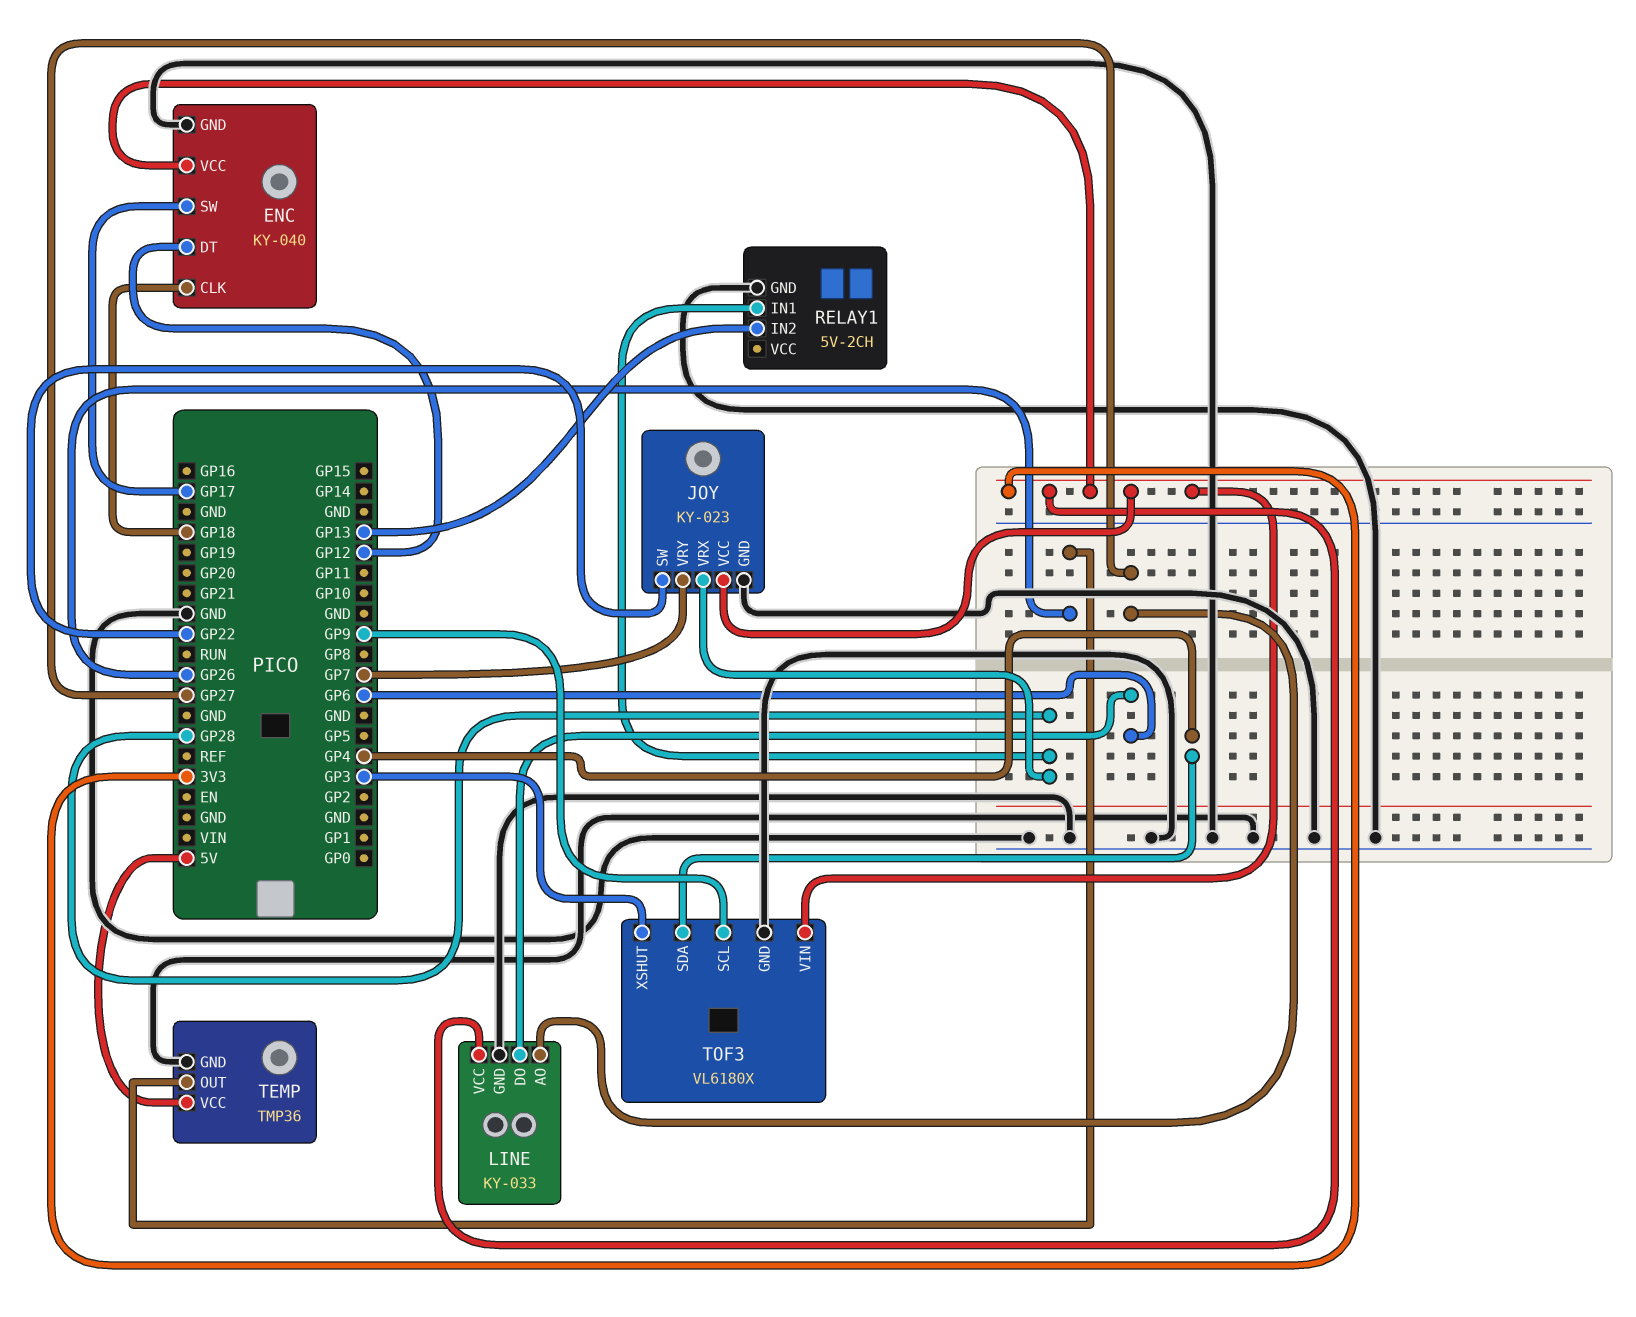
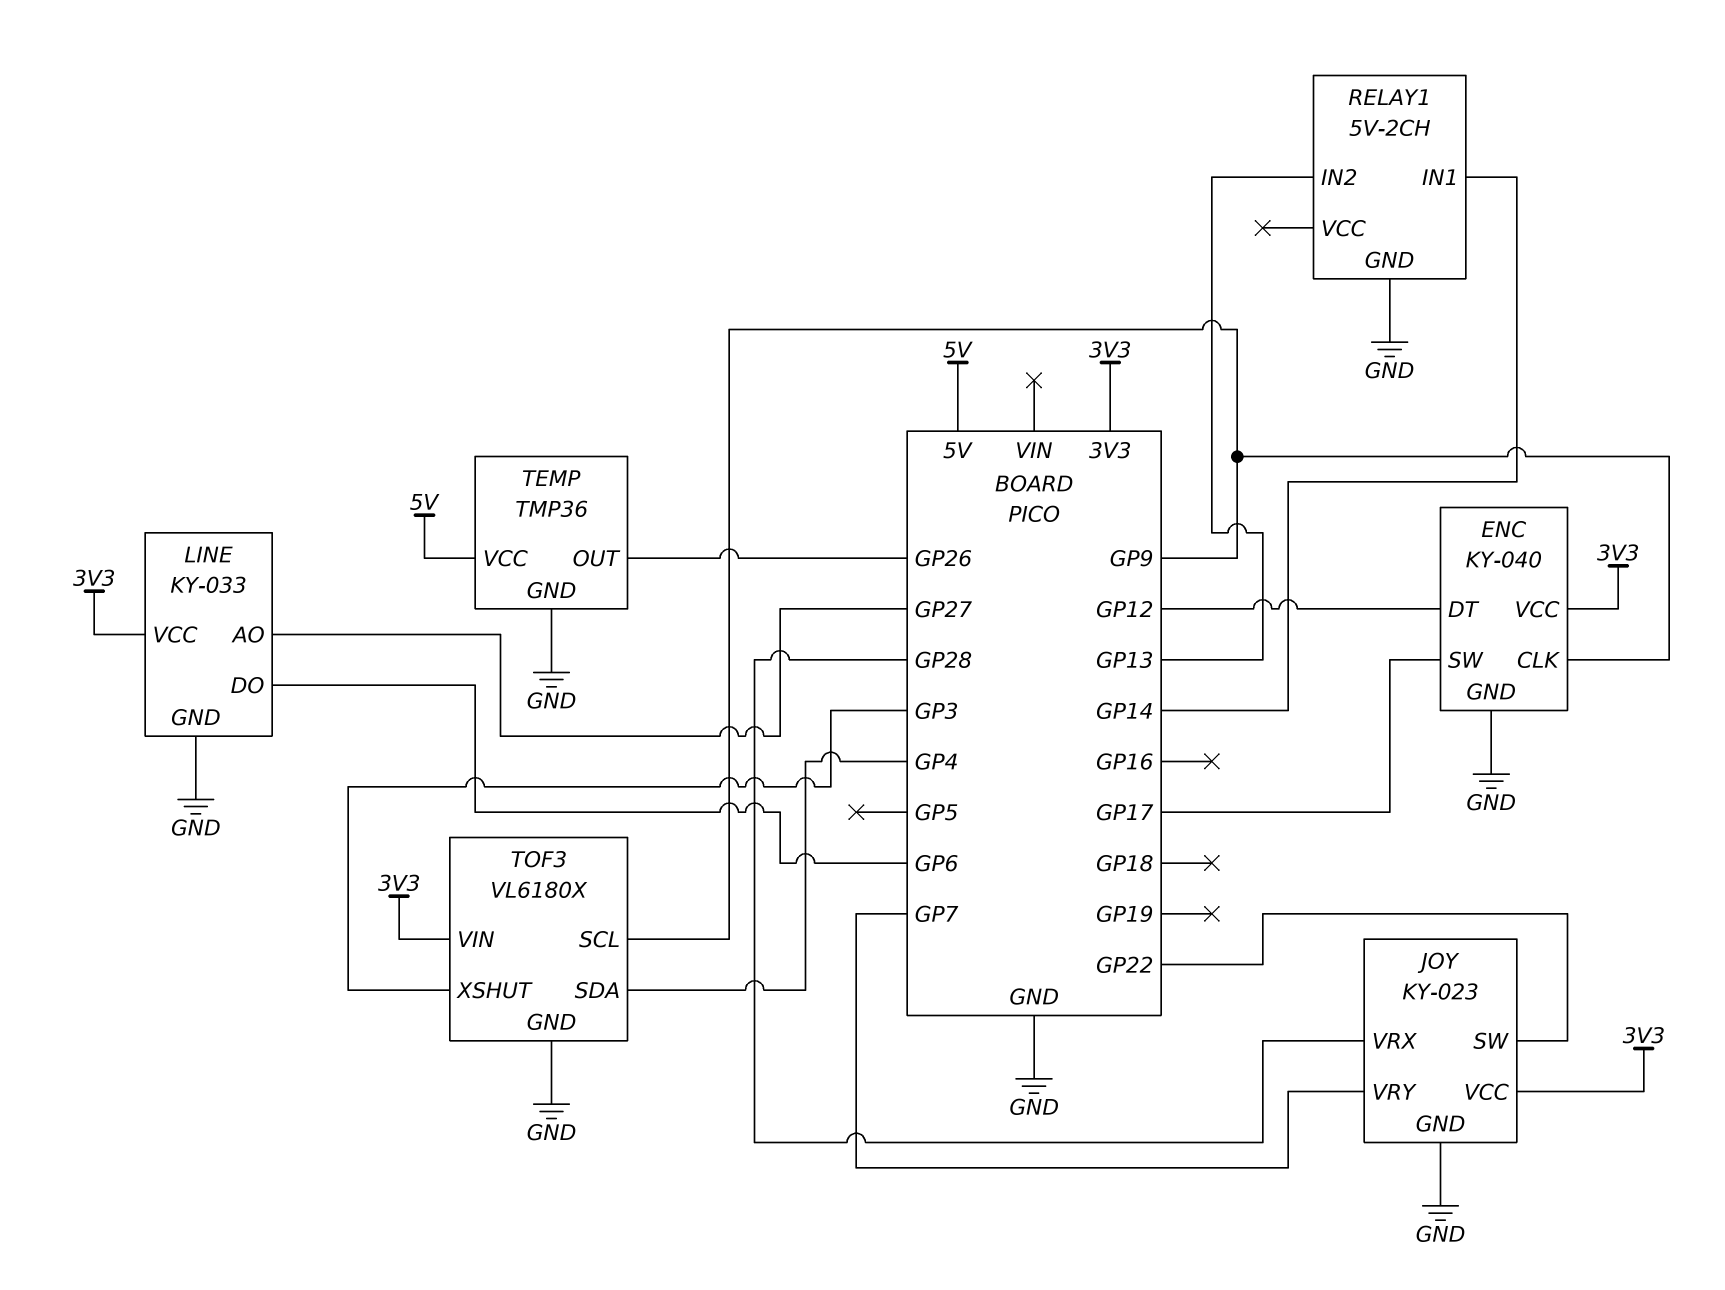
ENC pin CLK: GP18 -> GP9
RELAY1 pin IN1: GP28 -> GP14

